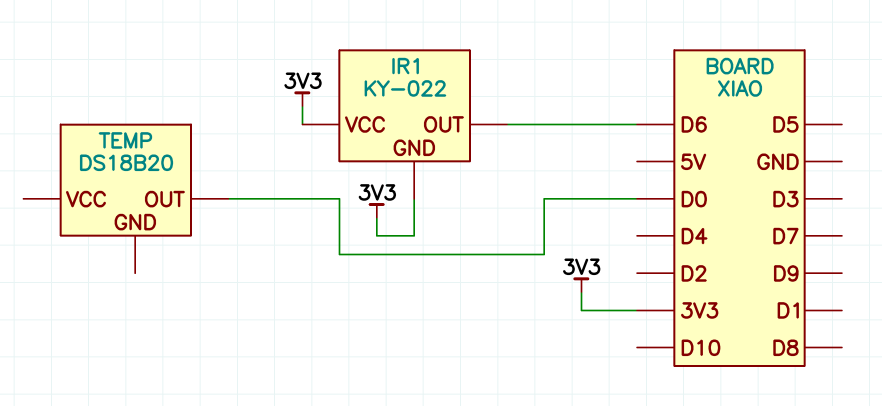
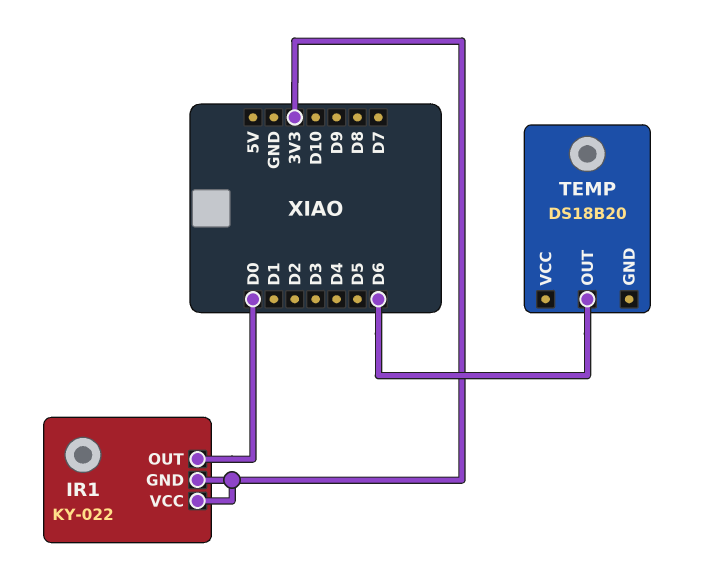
IR1 pin OUT: D6 -> D0
TEMP pin OUT: D0 -> D6

